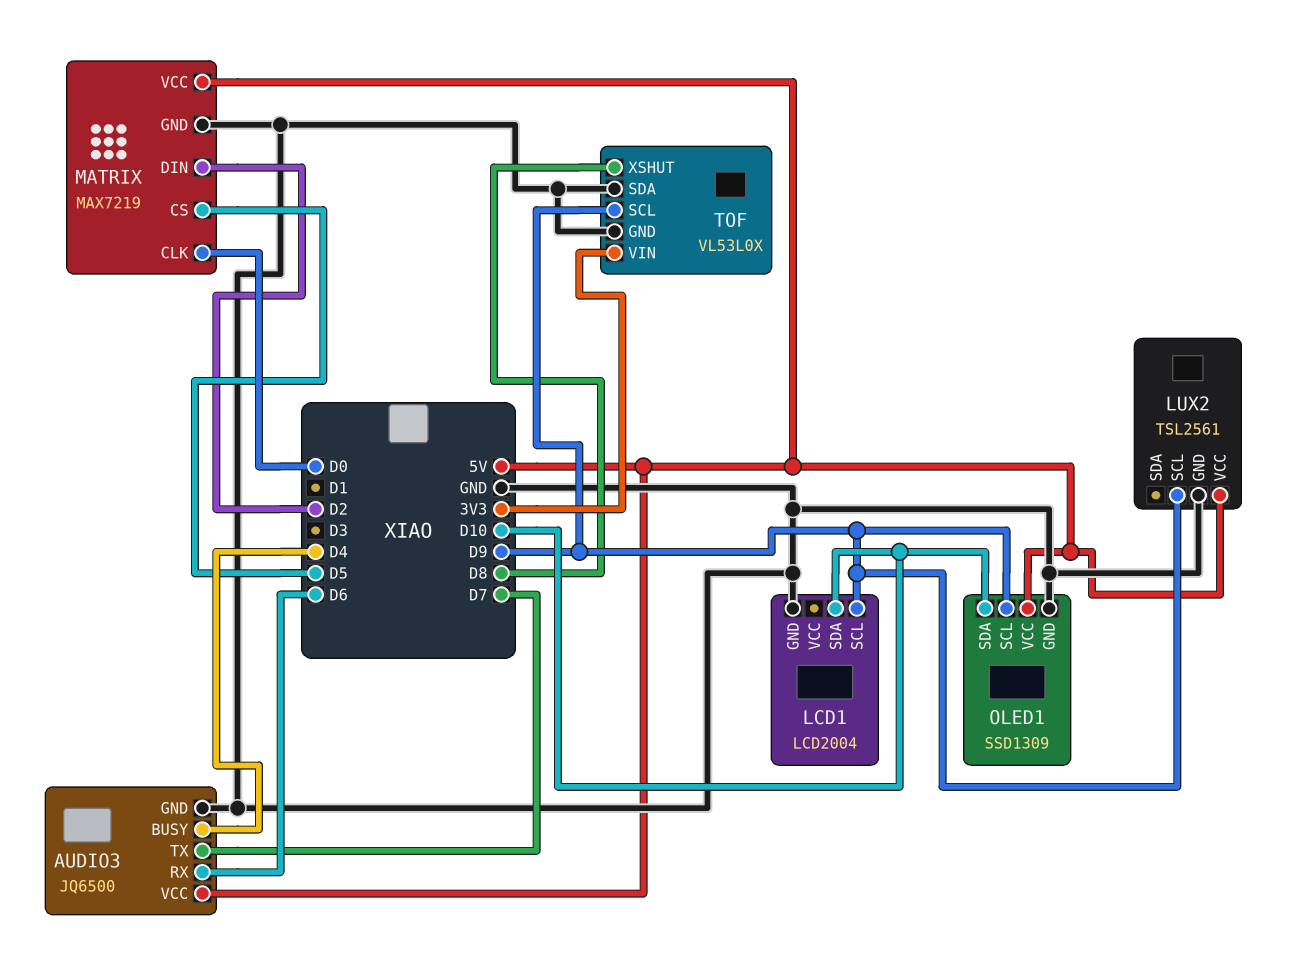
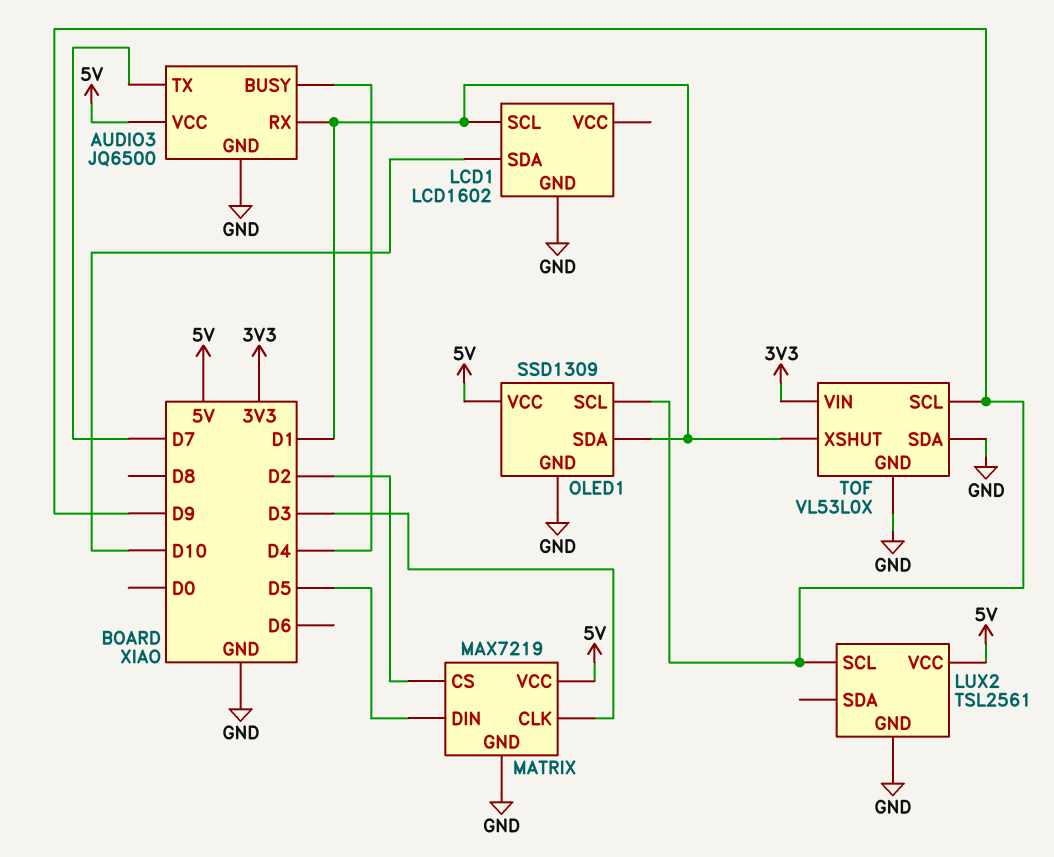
AUDIO3 pin RX: D6 -> D1
LCD1: LCD2004 -> LCD1602
LCD1 pin SCL: D9 -> D1
MATRIX pin CLK: D0 -> D3
MATRIX pin CS: D5 -> D2
MATRIX pin DIN: D2 -> D5
OLED1 pin SDA: D10 -> D1
TOF pin XSHUT: D8 -> D1

